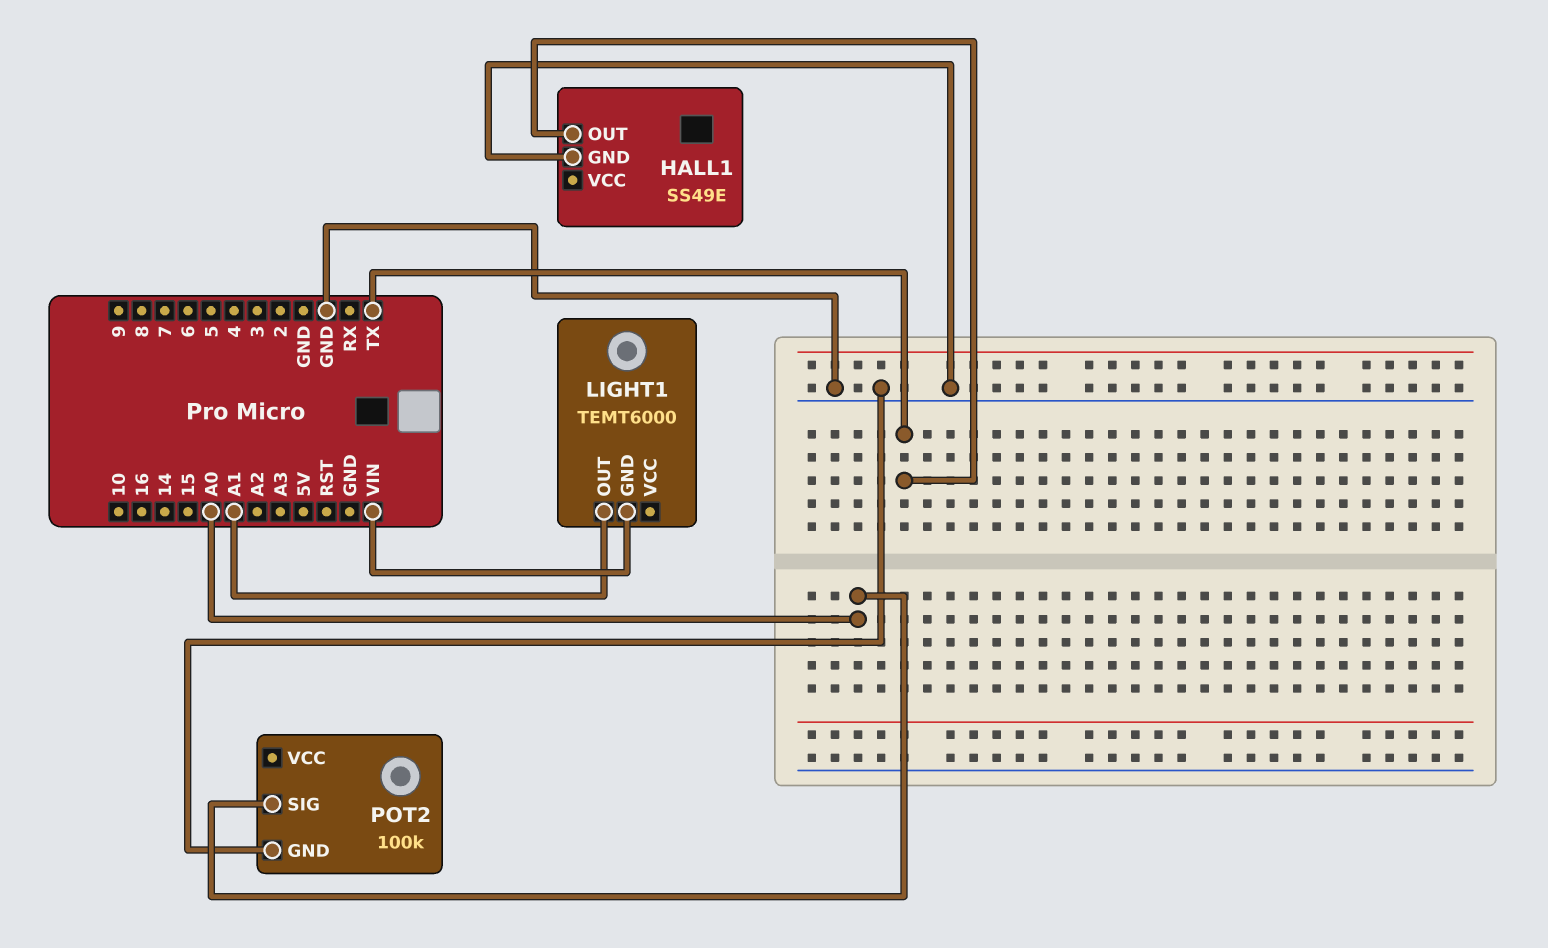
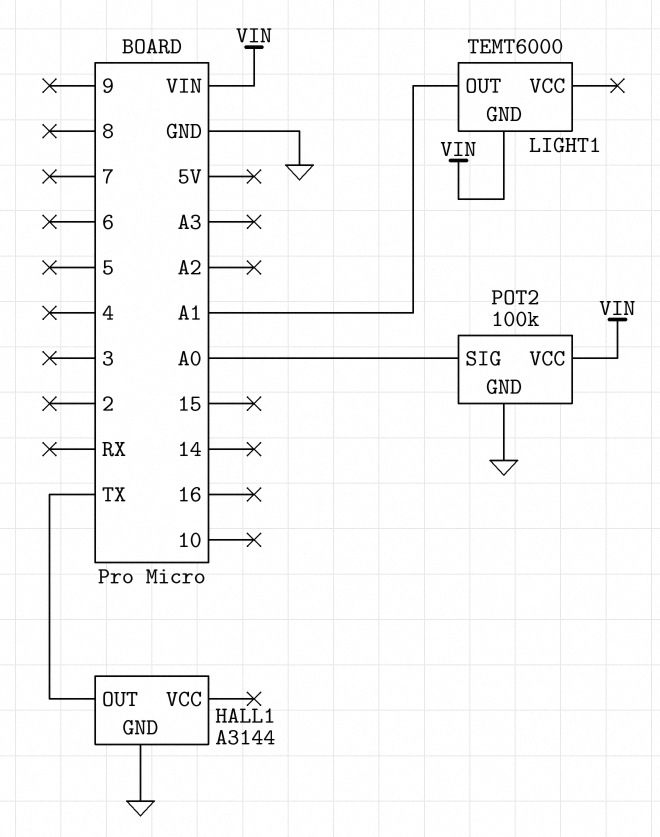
HALL1: SS49E -> A3144
POT2 pin VCC: none -> VIN

